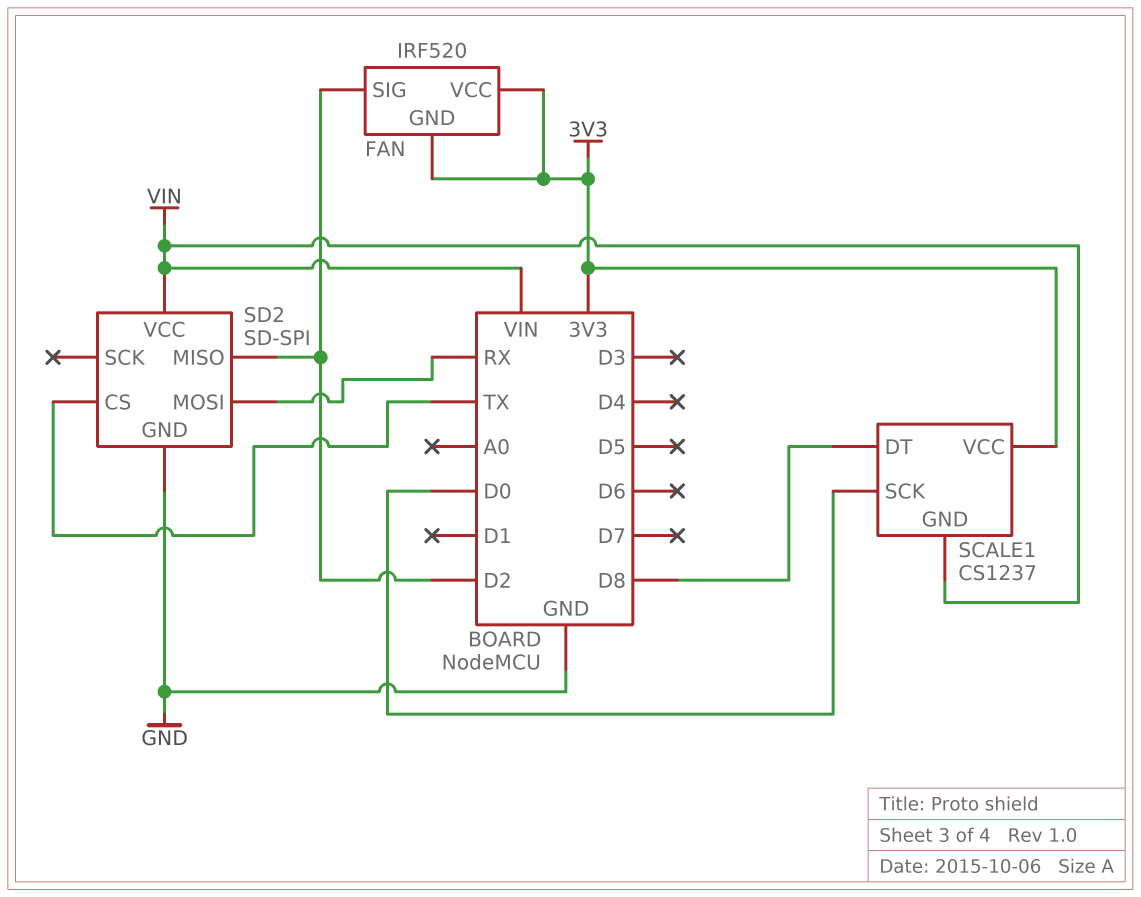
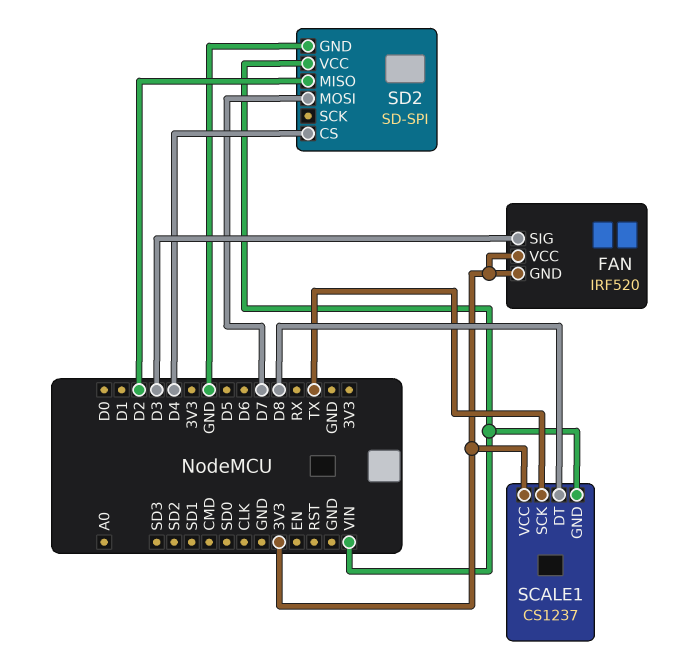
FAN pin SIG: D2 -> D3
SCALE1 pin SCK: D0 -> TX
SD2 pin CS: TX -> D4
SD2 pin MOSI: RX -> D7

